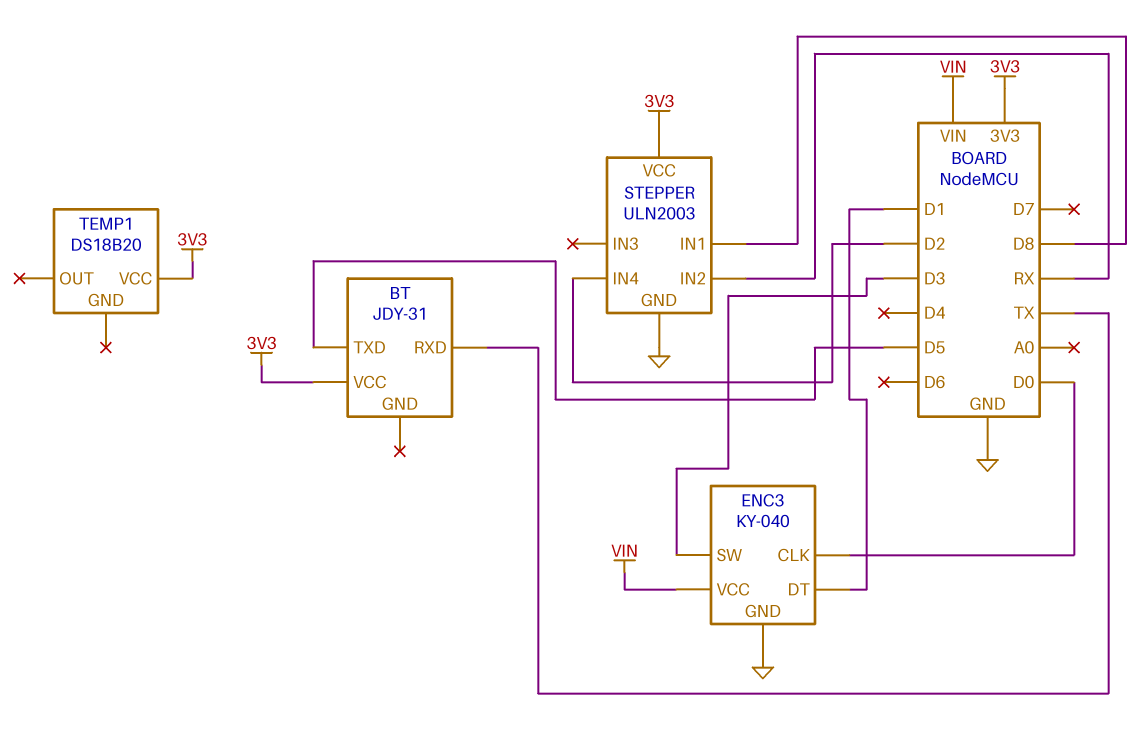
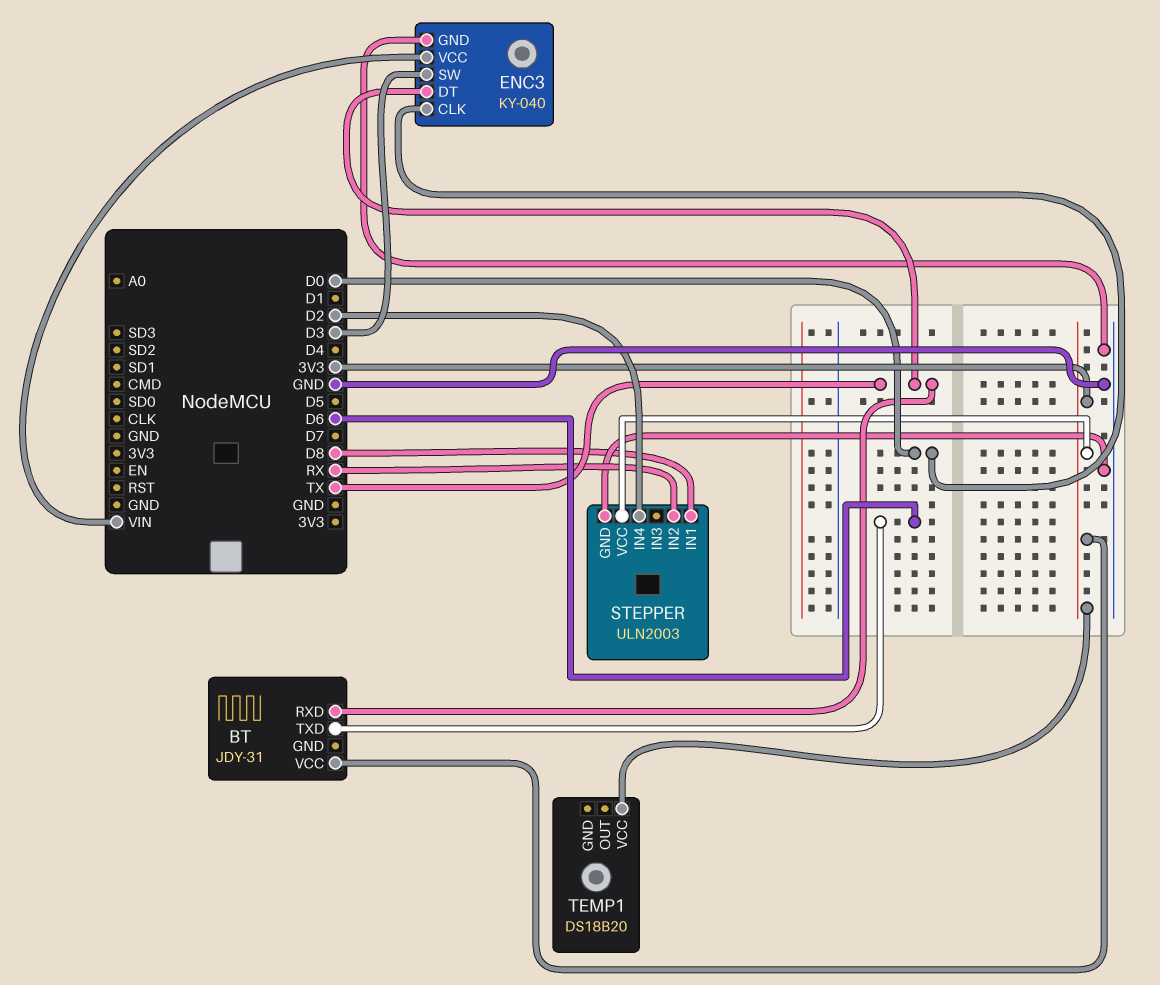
BT pin TXD: D5 -> D6
ENC3 pin DT: D1 -> TX

